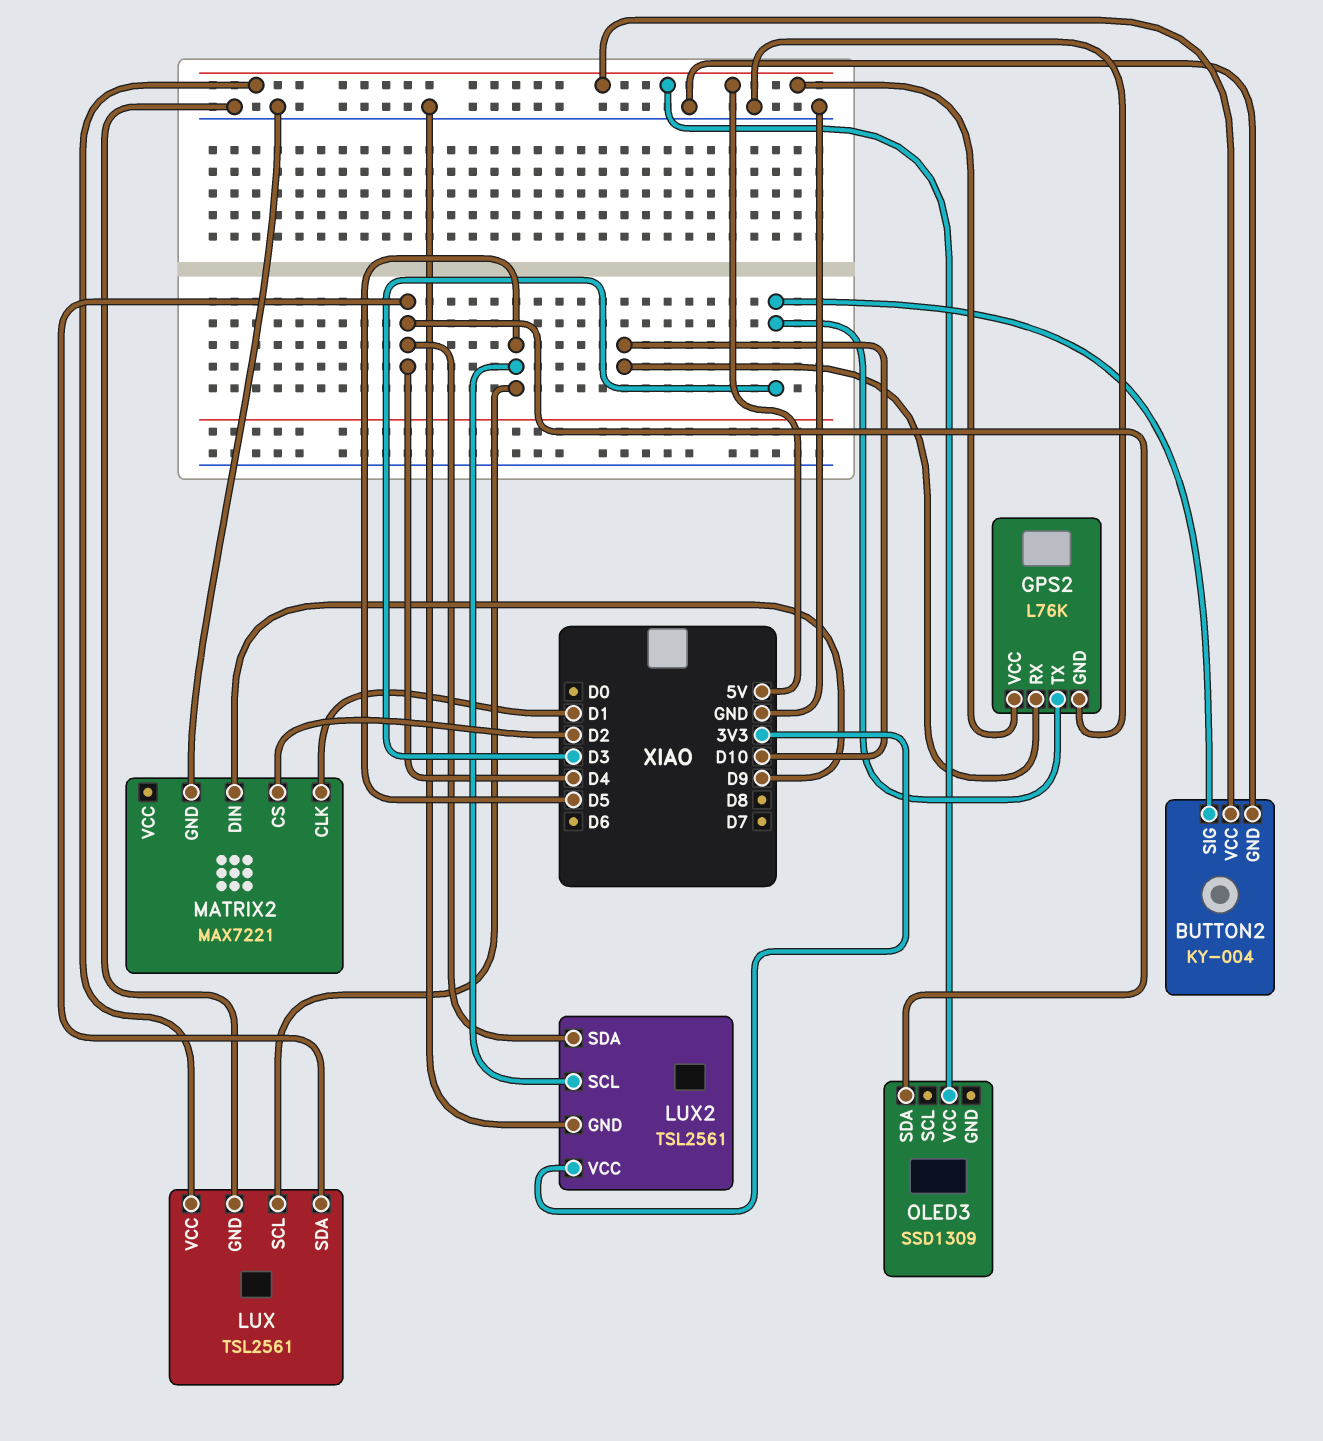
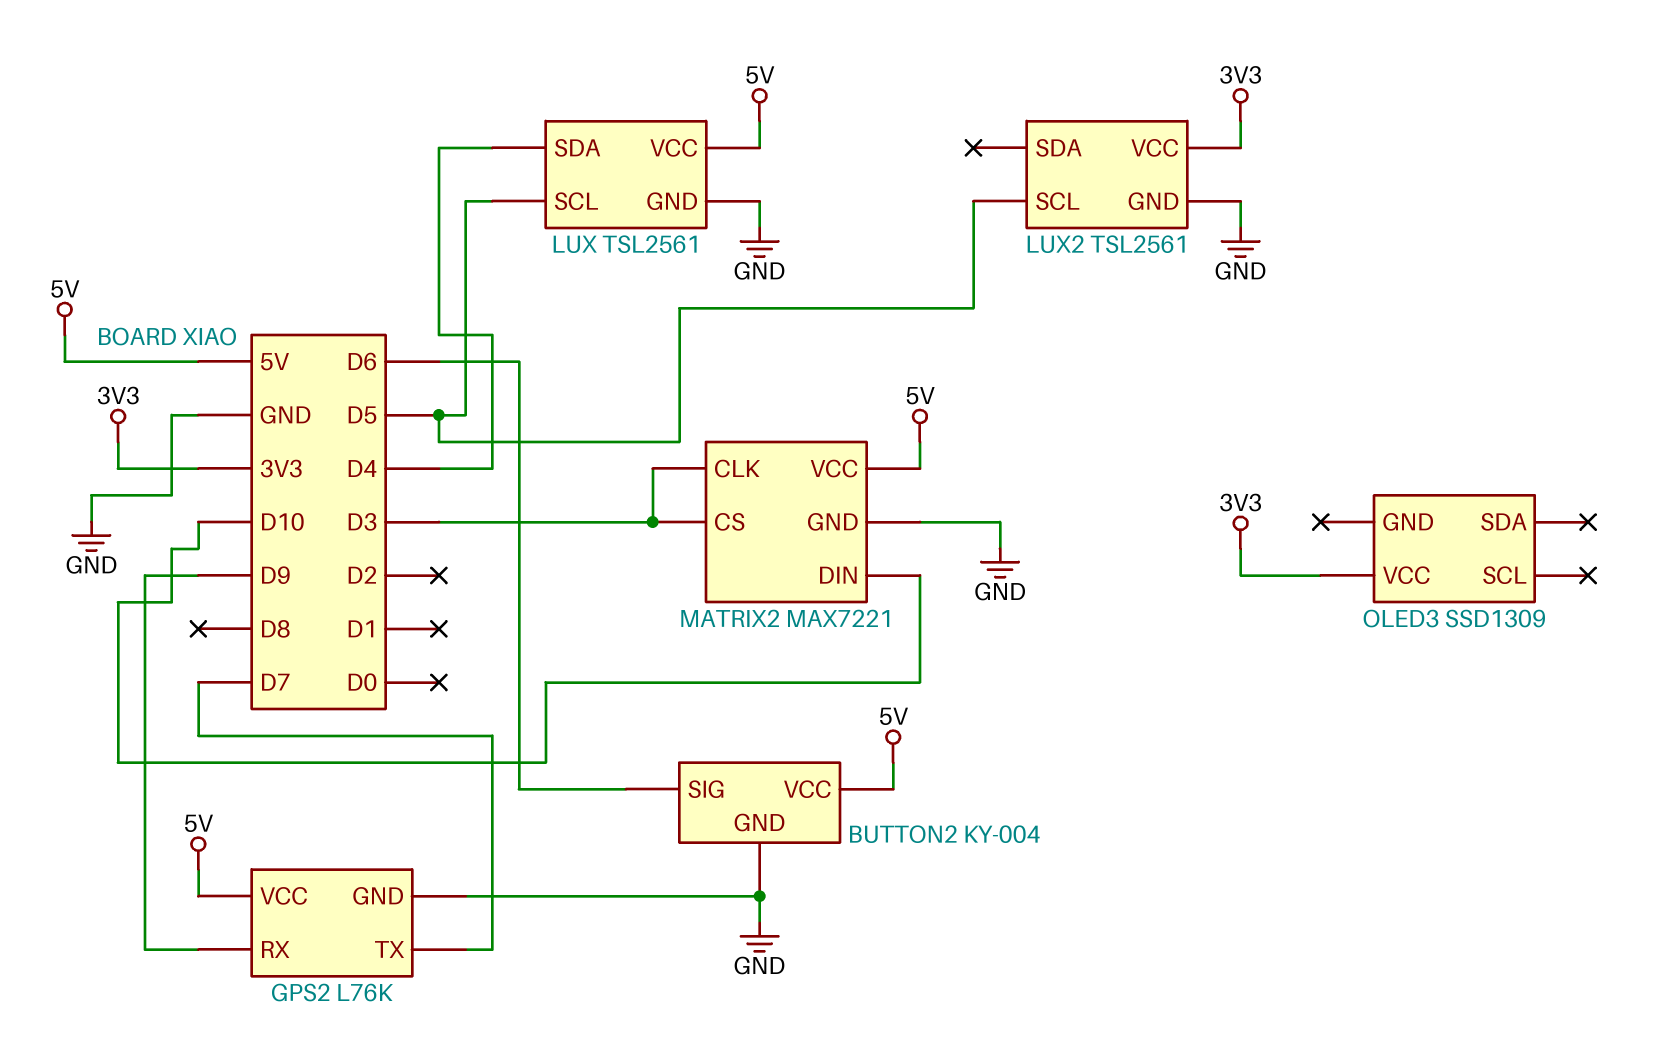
BUTTON2 pin SIG: D3 -> D6
GPS2 pin RX: D10 -> D9
GPS2 pin TX: D3 -> D7
LUX2 pin SDA: D4 -> none
MATRIX2 pin CLK: D1 -> D3
MATRIX2 pin CS: D2 -> D3
MATRIX2 pin DIN: D9 -> D10
MATRIX2 pin VCC: none -> 5V
OLED3 pin SDA: D4 -> none
OLED3 pin VCC: 5V -> 3V3

